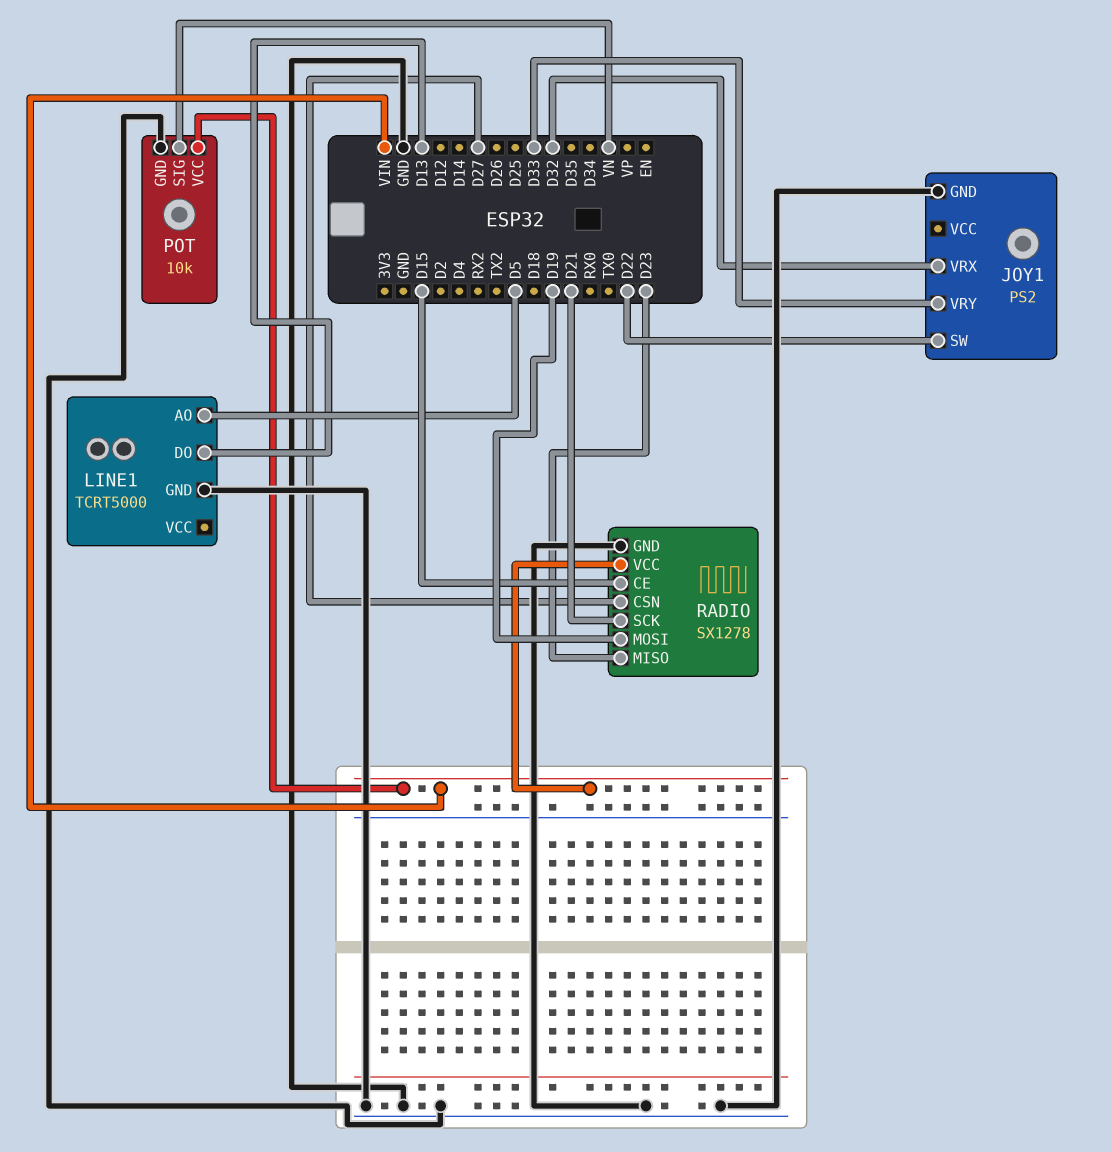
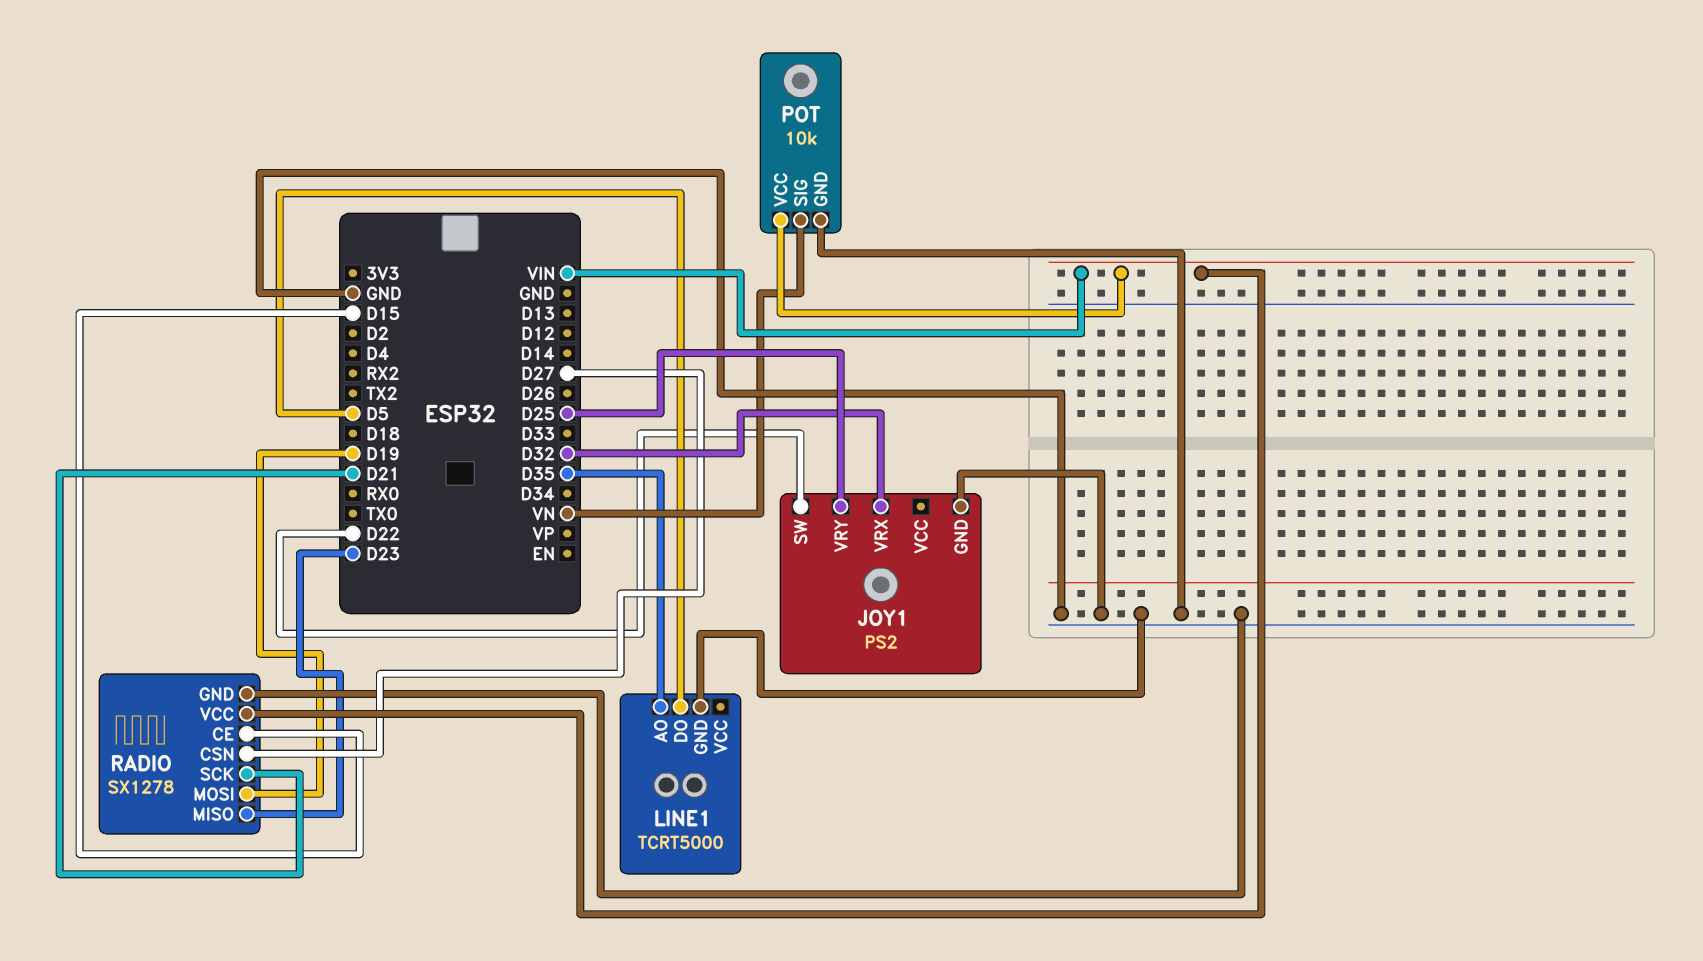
JOY1 pin VRY: D33 -> D25
LINE1 pin AO: D5 -> D35
LINE1 pin DO: D13 -> D5

